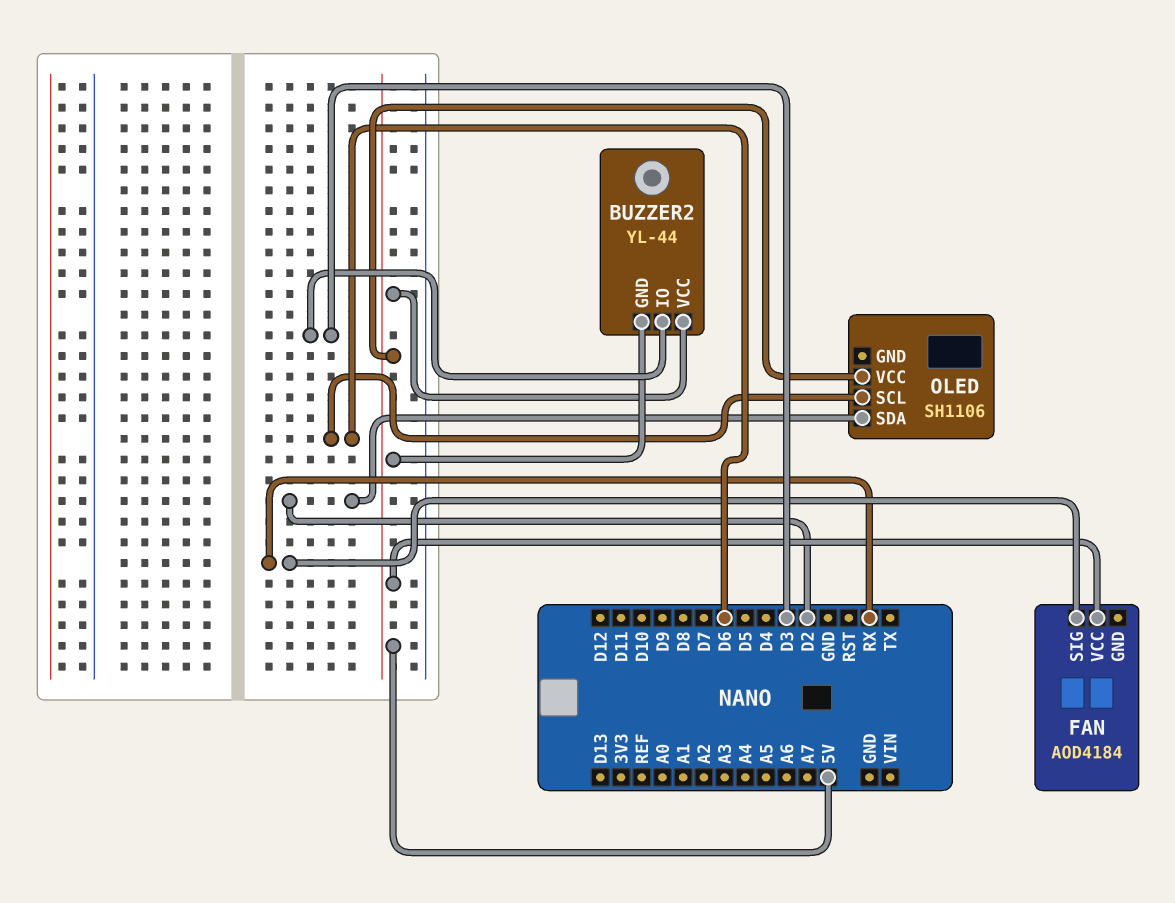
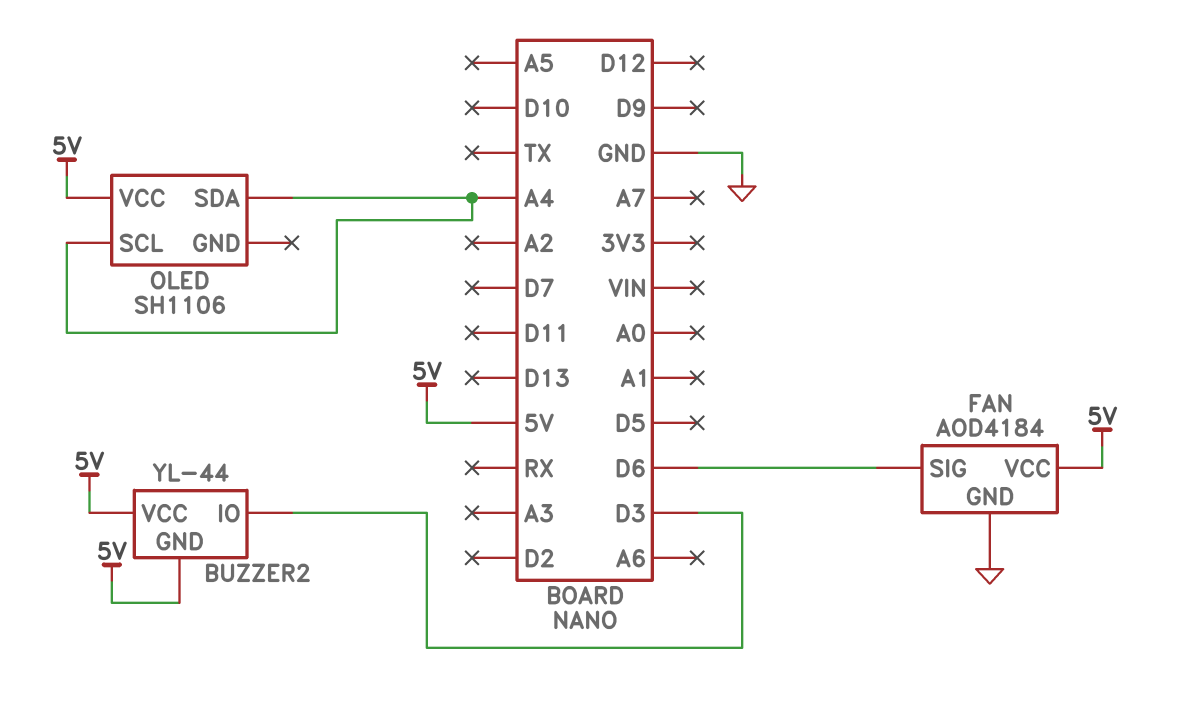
FAN pin GND: none -> GND
FAN pin SIG: RX -> D6
OLED pin SCL: D6 -> A4
OLED pin SDA: D2 -> A4

